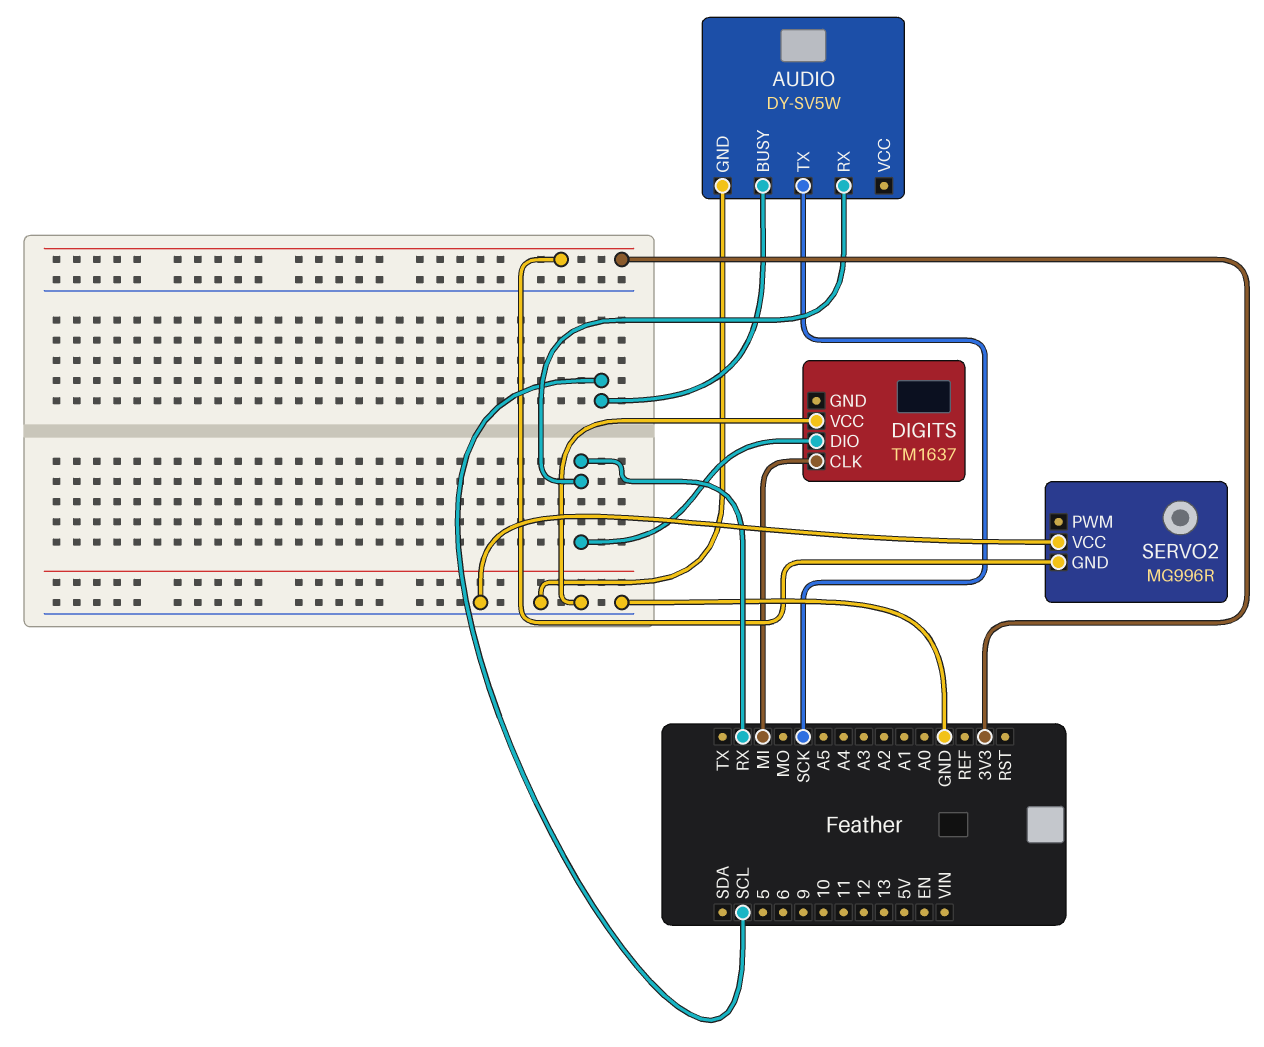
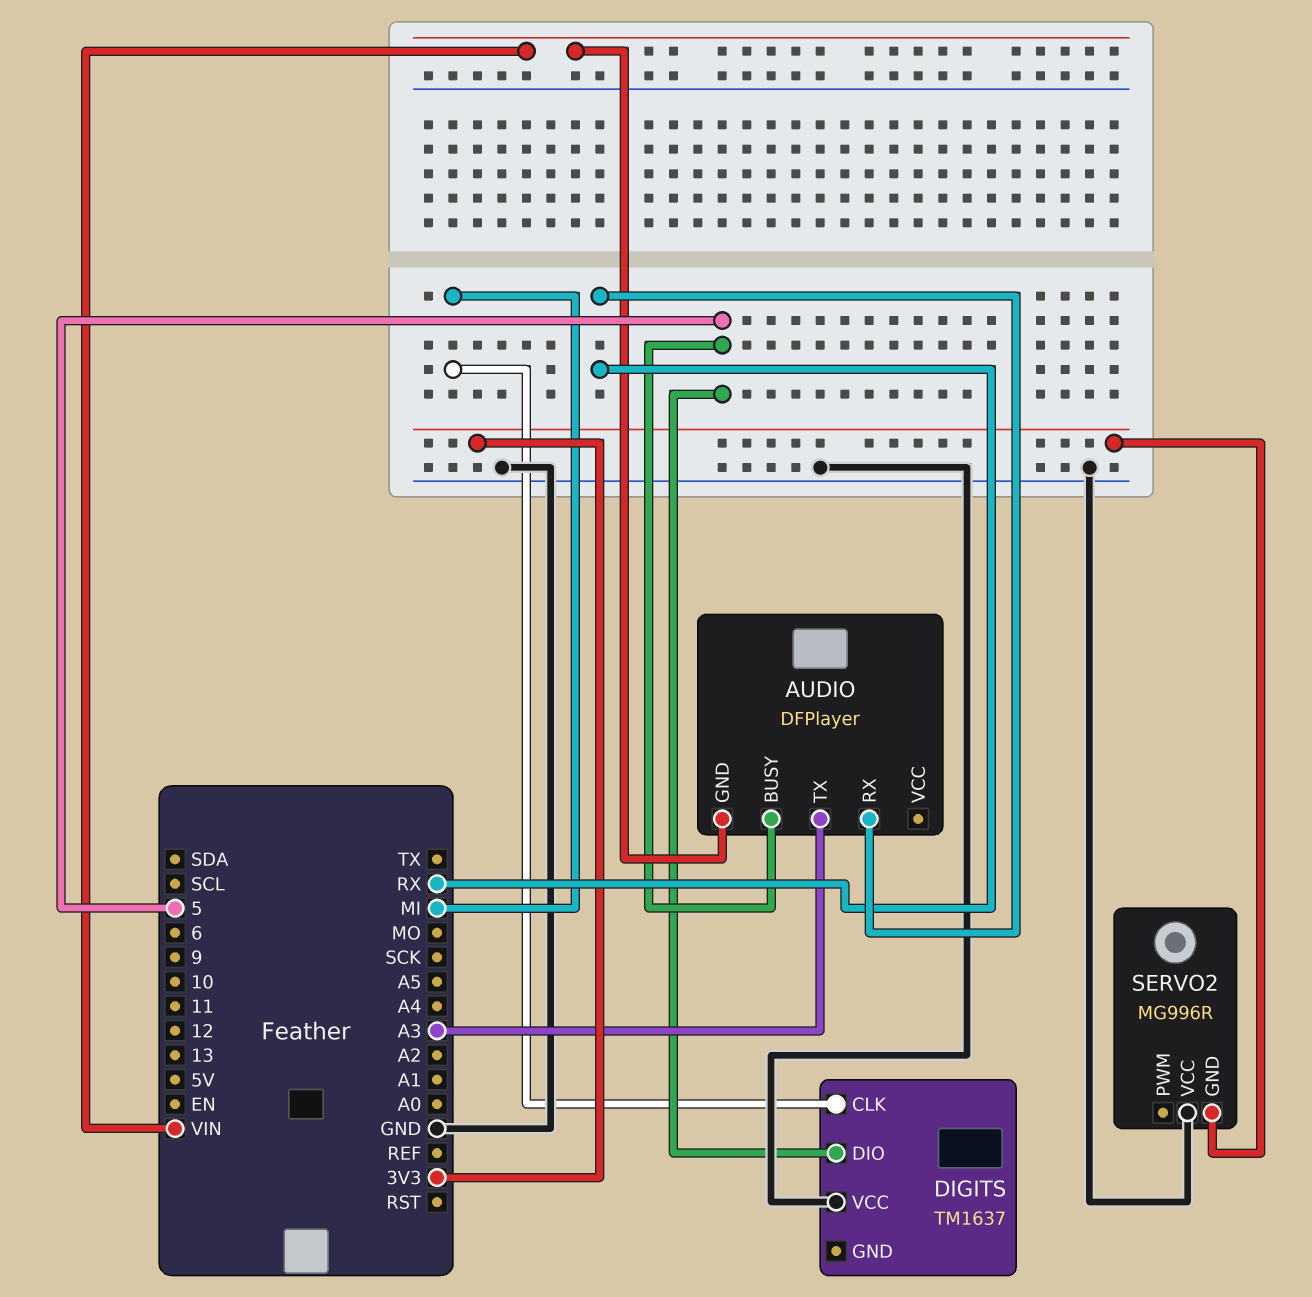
AUDIO: DY-SV5W -> DFPlayer
AUDIO pin BUSY: SCL -> 5
AUDIO pin GND: GND -> VIN
AUDIO pin TX: SCK -> A3
DIGITS pin DIO: RX -> 5

